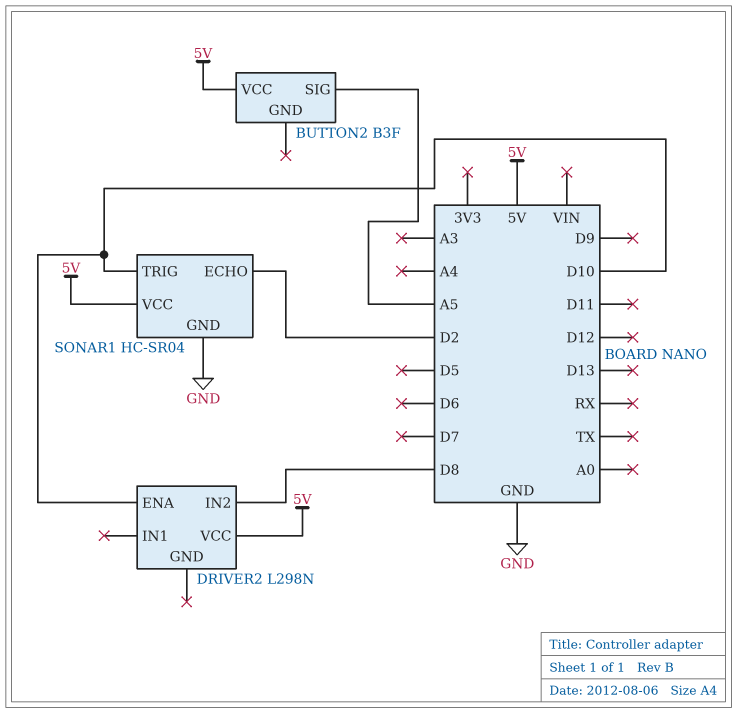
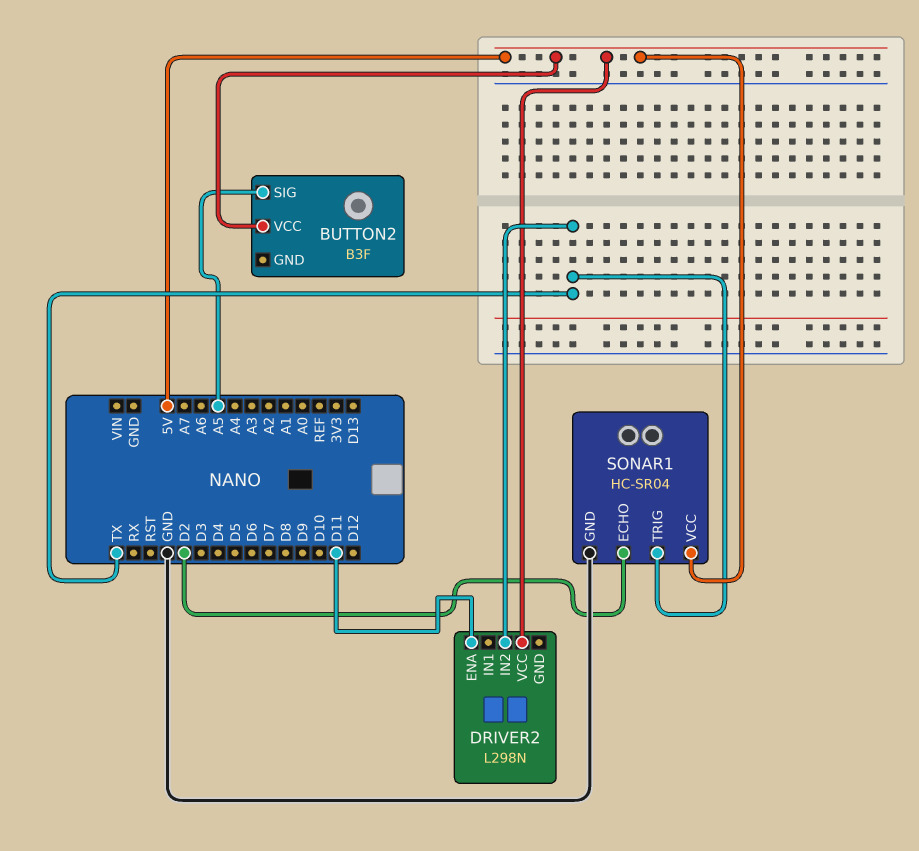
DRIVER2 pin ENA: D10 -> D11
DRIVER2 pin IN2: D8 -> TX
SONAR1 pin TRIG: D10 -> TX

